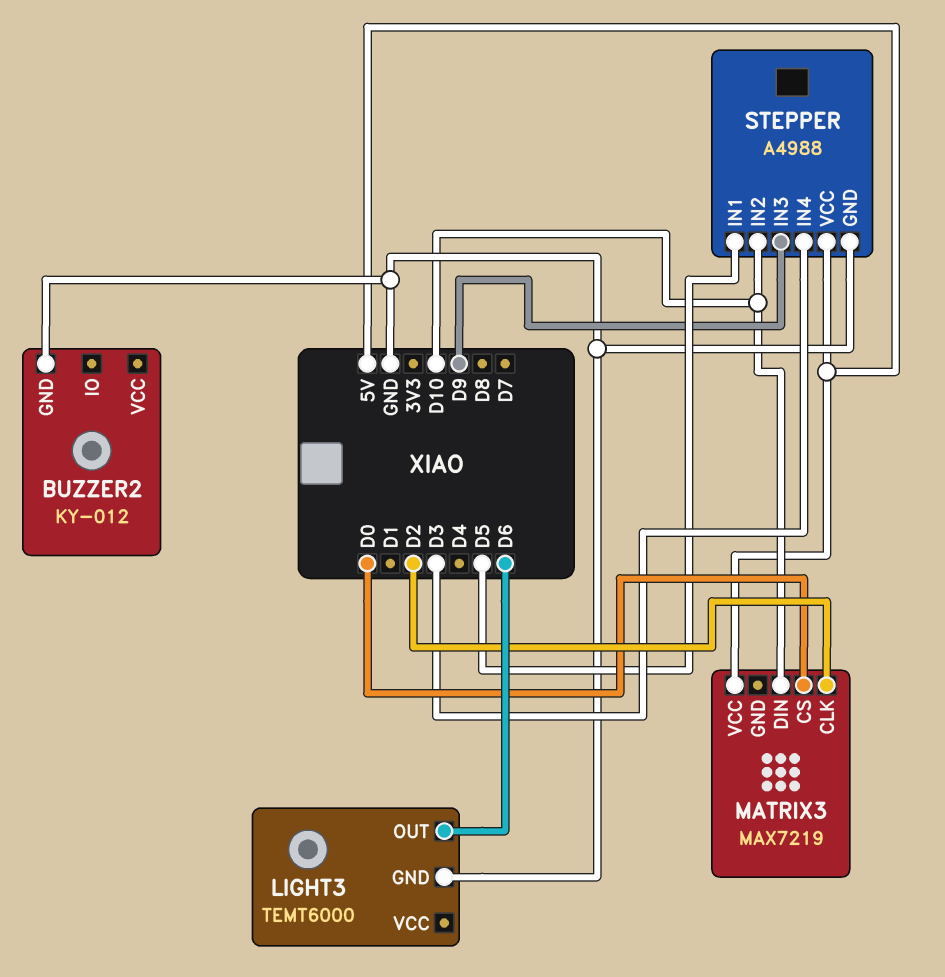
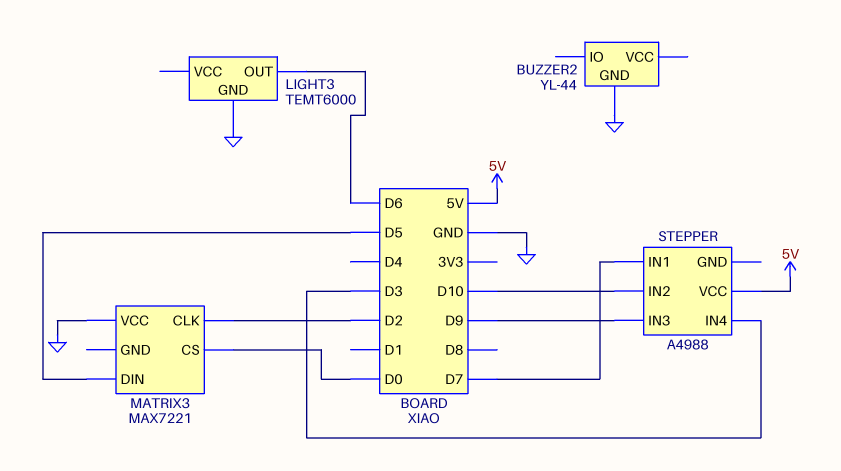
BUZZER2: KY-012 -> YL-44
MATRIX3: MAX7219 -> MAX7221
MATRIX3 pin DIN: D10 -> D5
MATRIX3 pin VCC: 5V -> GND
STEPPER pin GND: GND -> none
STEPPER pin IN1: D5 -> D7

